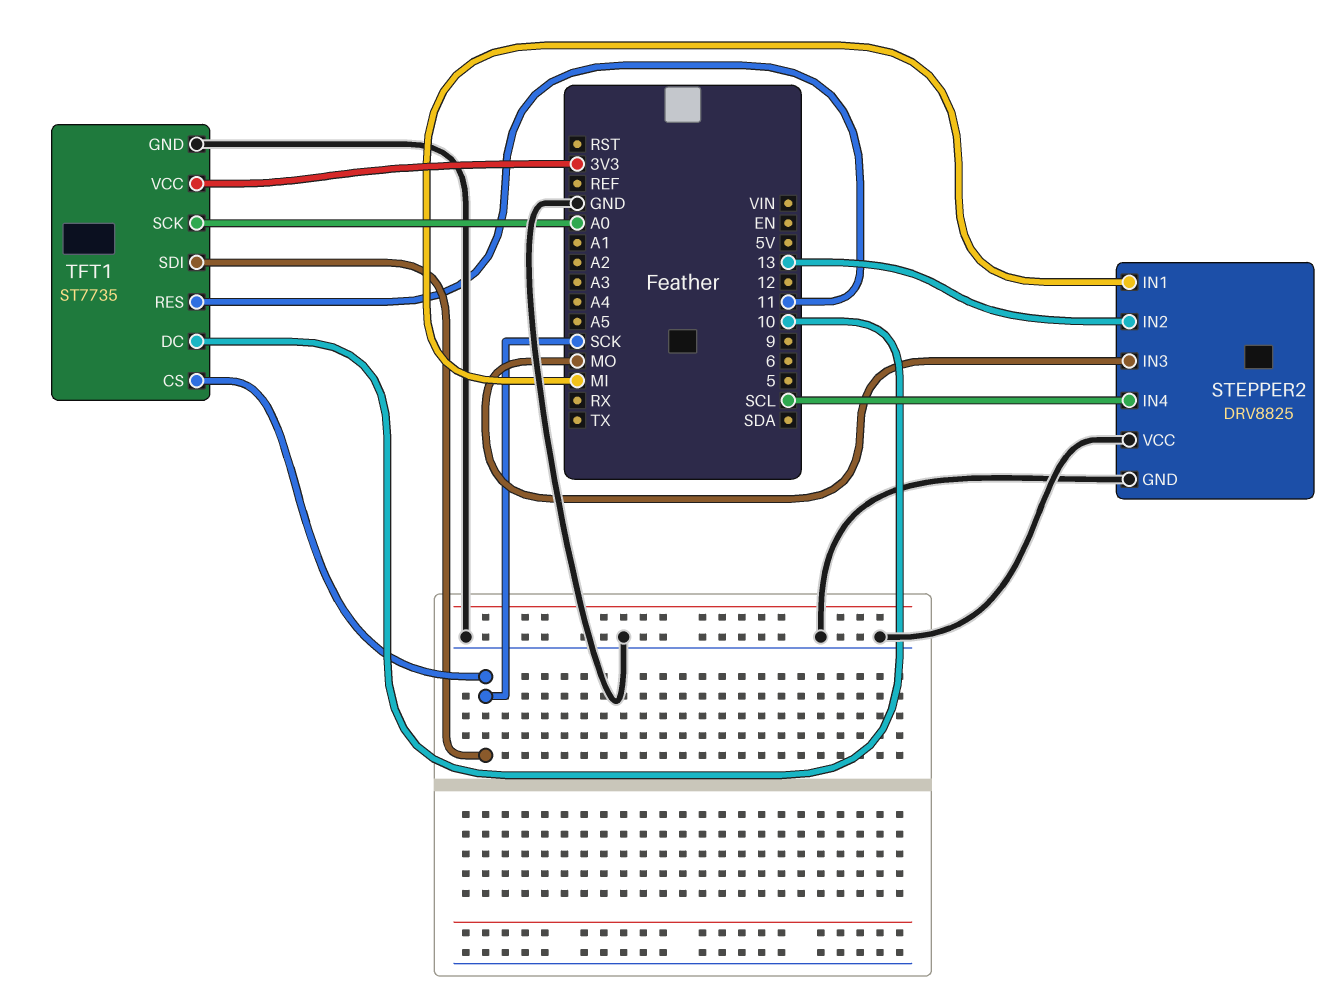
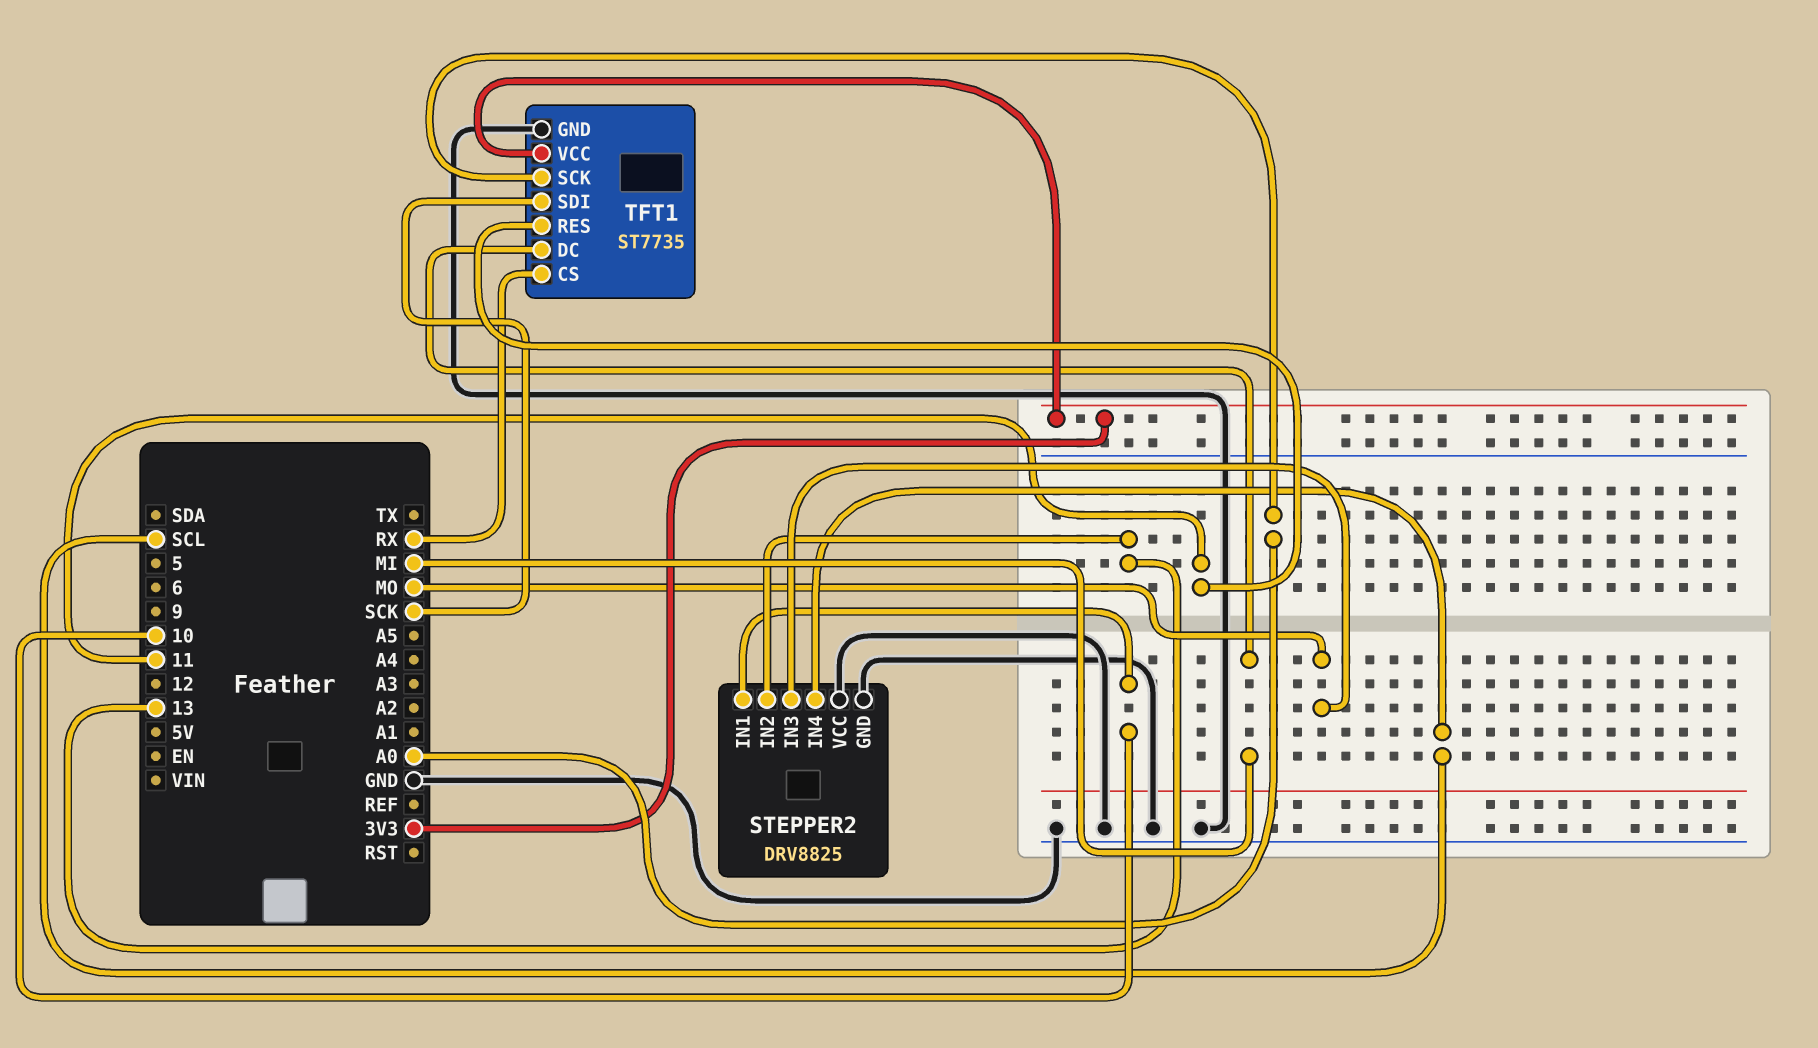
STEPPER2 pin IN1: MI -> 10
TFT1 pin CS: SCK -> RX
TFT1 pin DC: 10 -> MI

